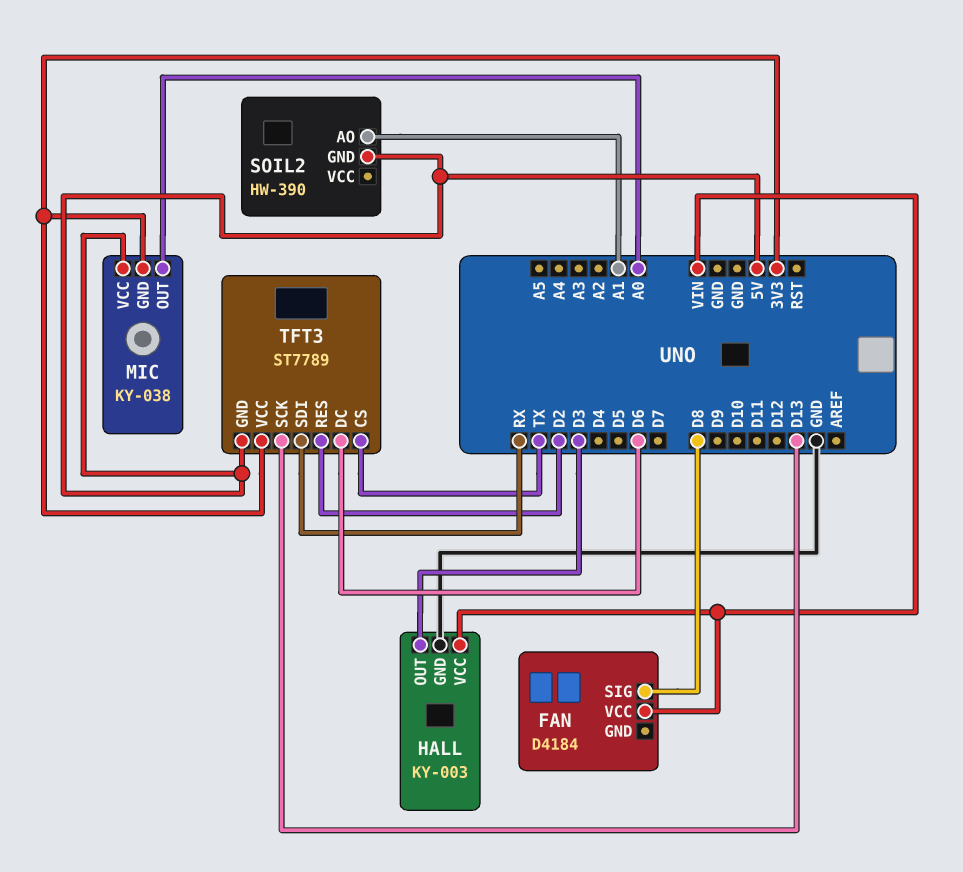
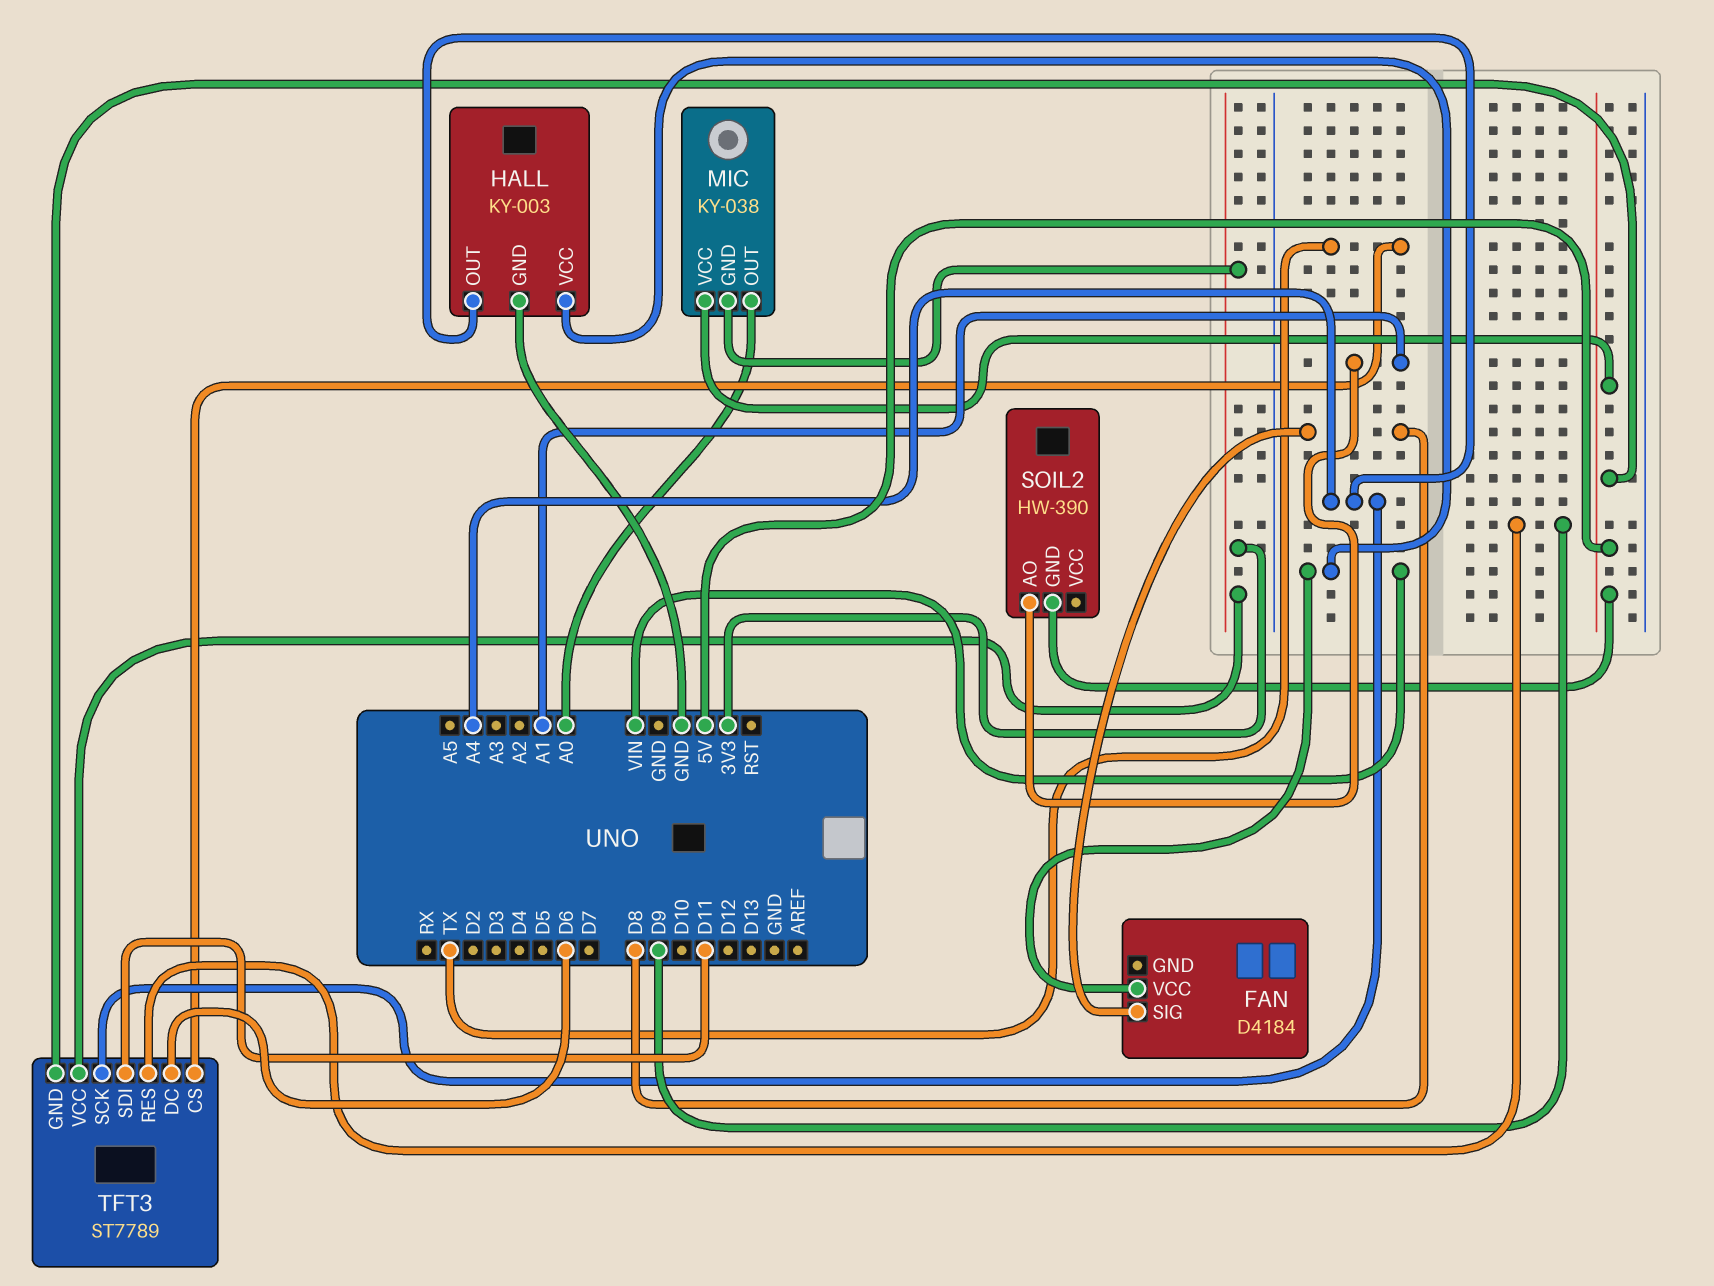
HALL pin OUT: D3 -> A4
TFT3 pin RES: D2 -> D9
TFT3 pin SCK: D13 -> A4
TFT3 pin SDI: RX -> D11

